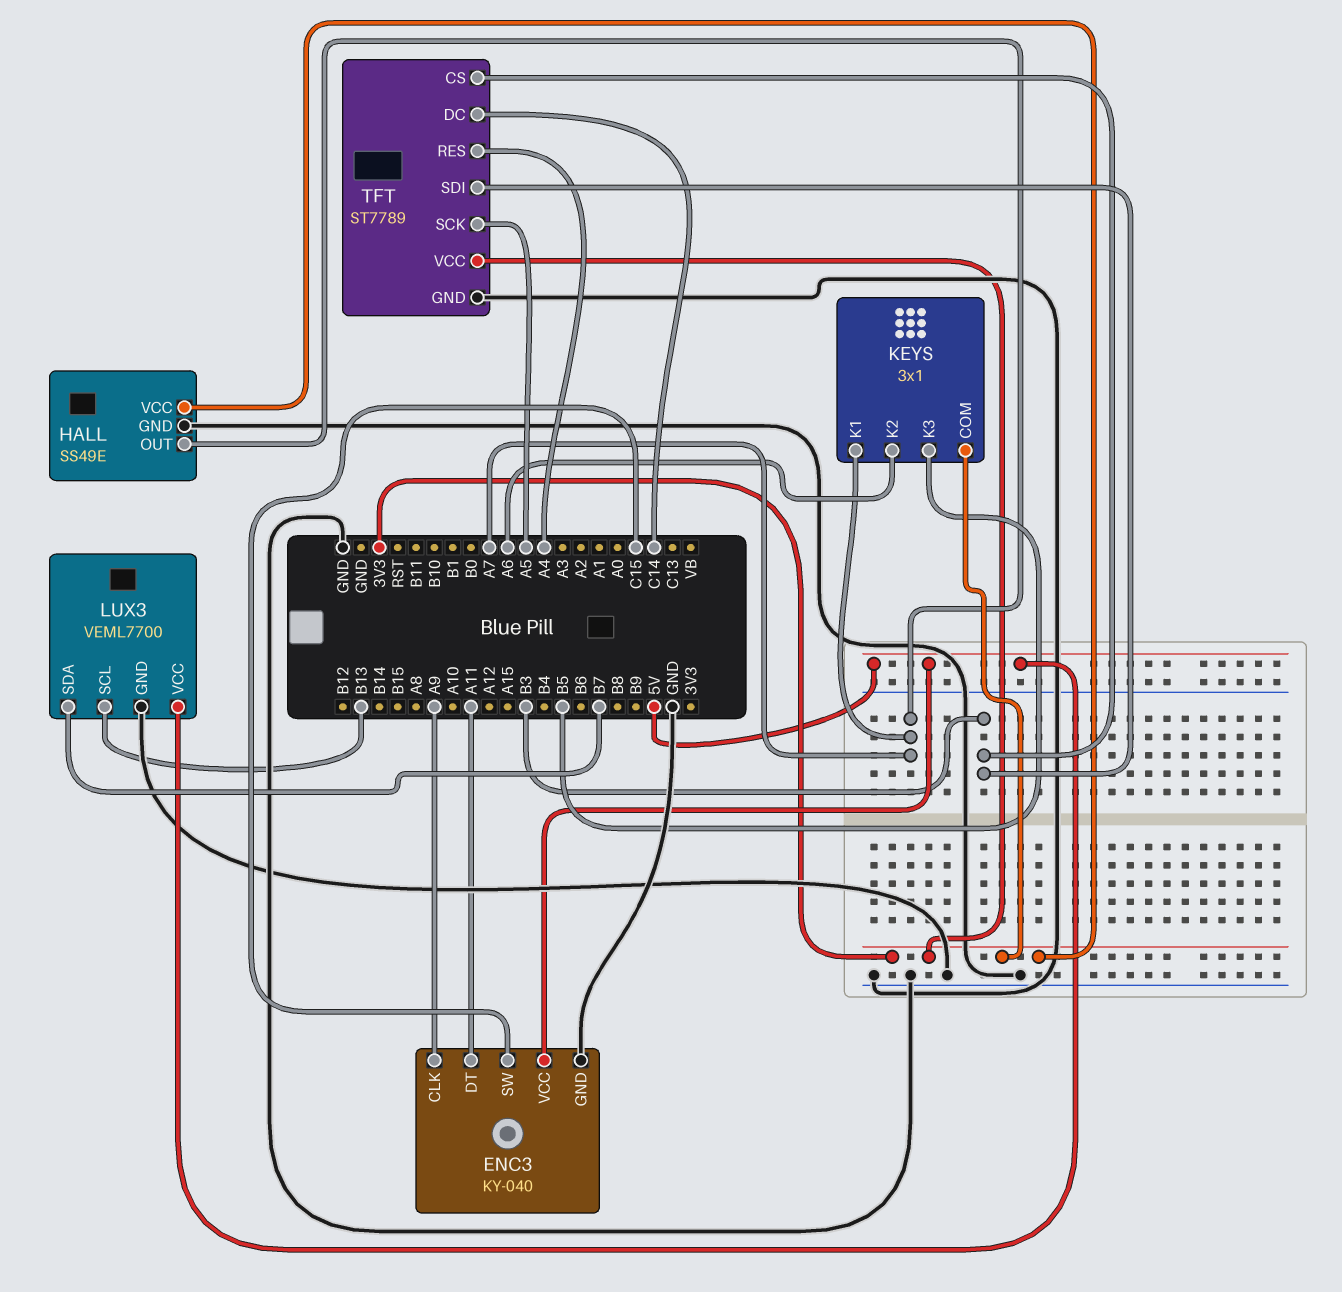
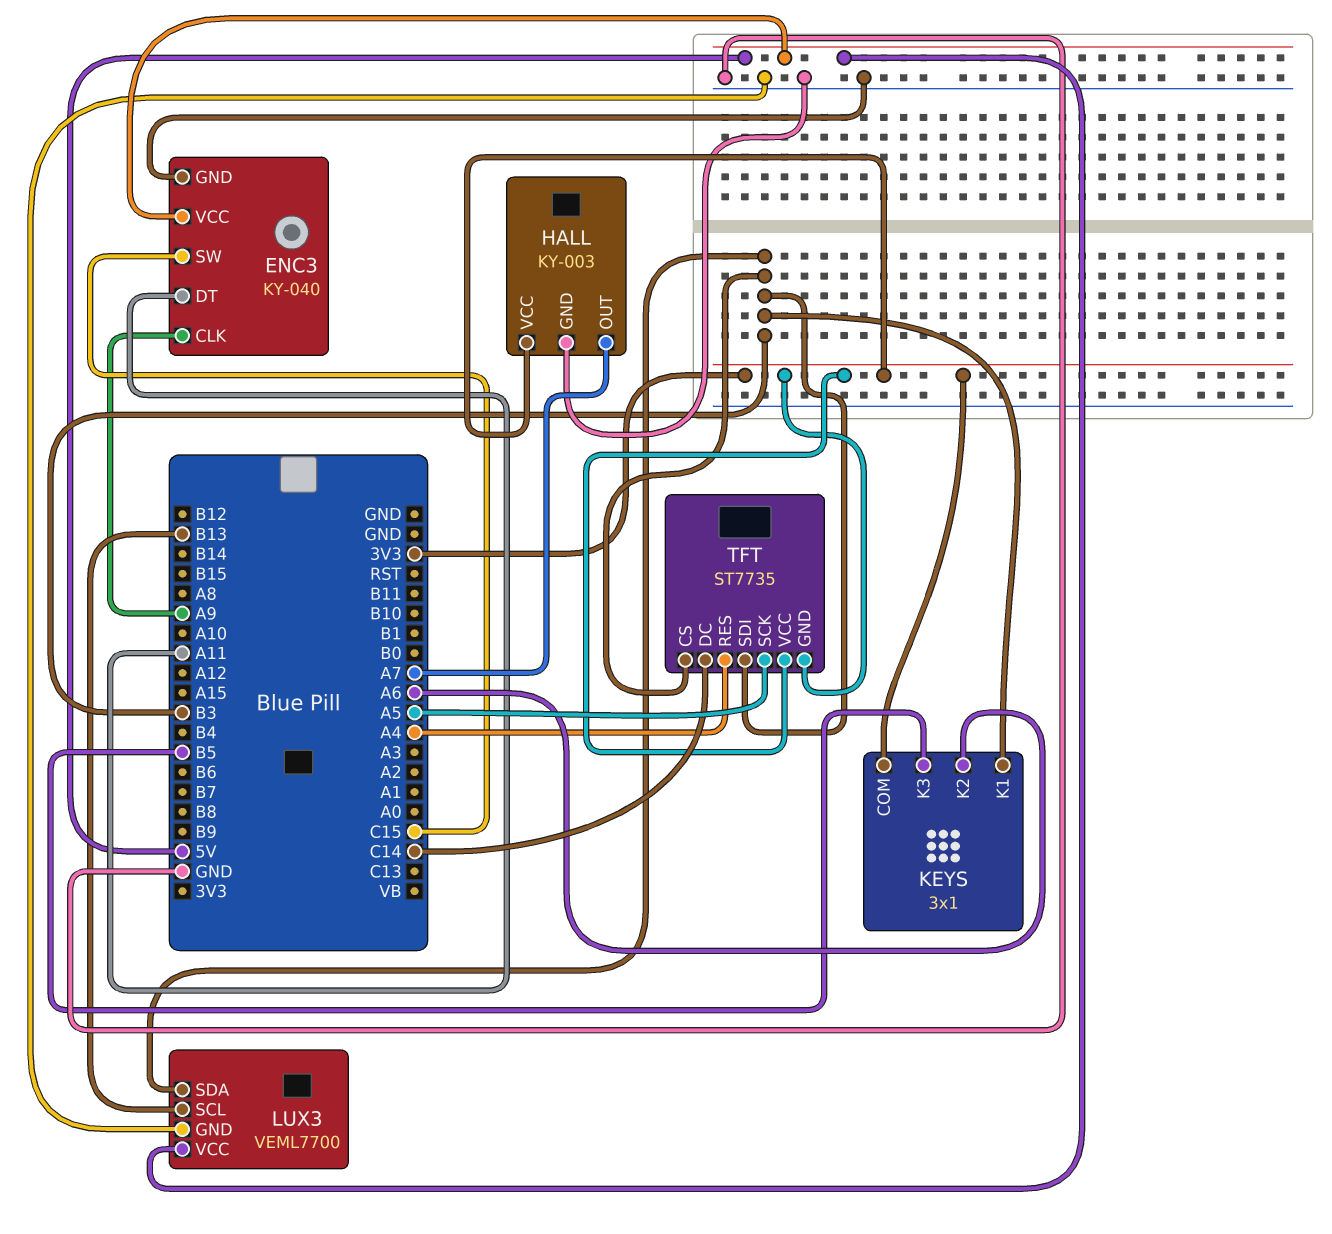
HALL: SS49E -> KY-003
KEYS pin K1: A7 -> B3
LUX3 pin SDA: B7 -> B3
TFT: ST7789 -> ST7735
TFT pin GND: GND -> 3V3

